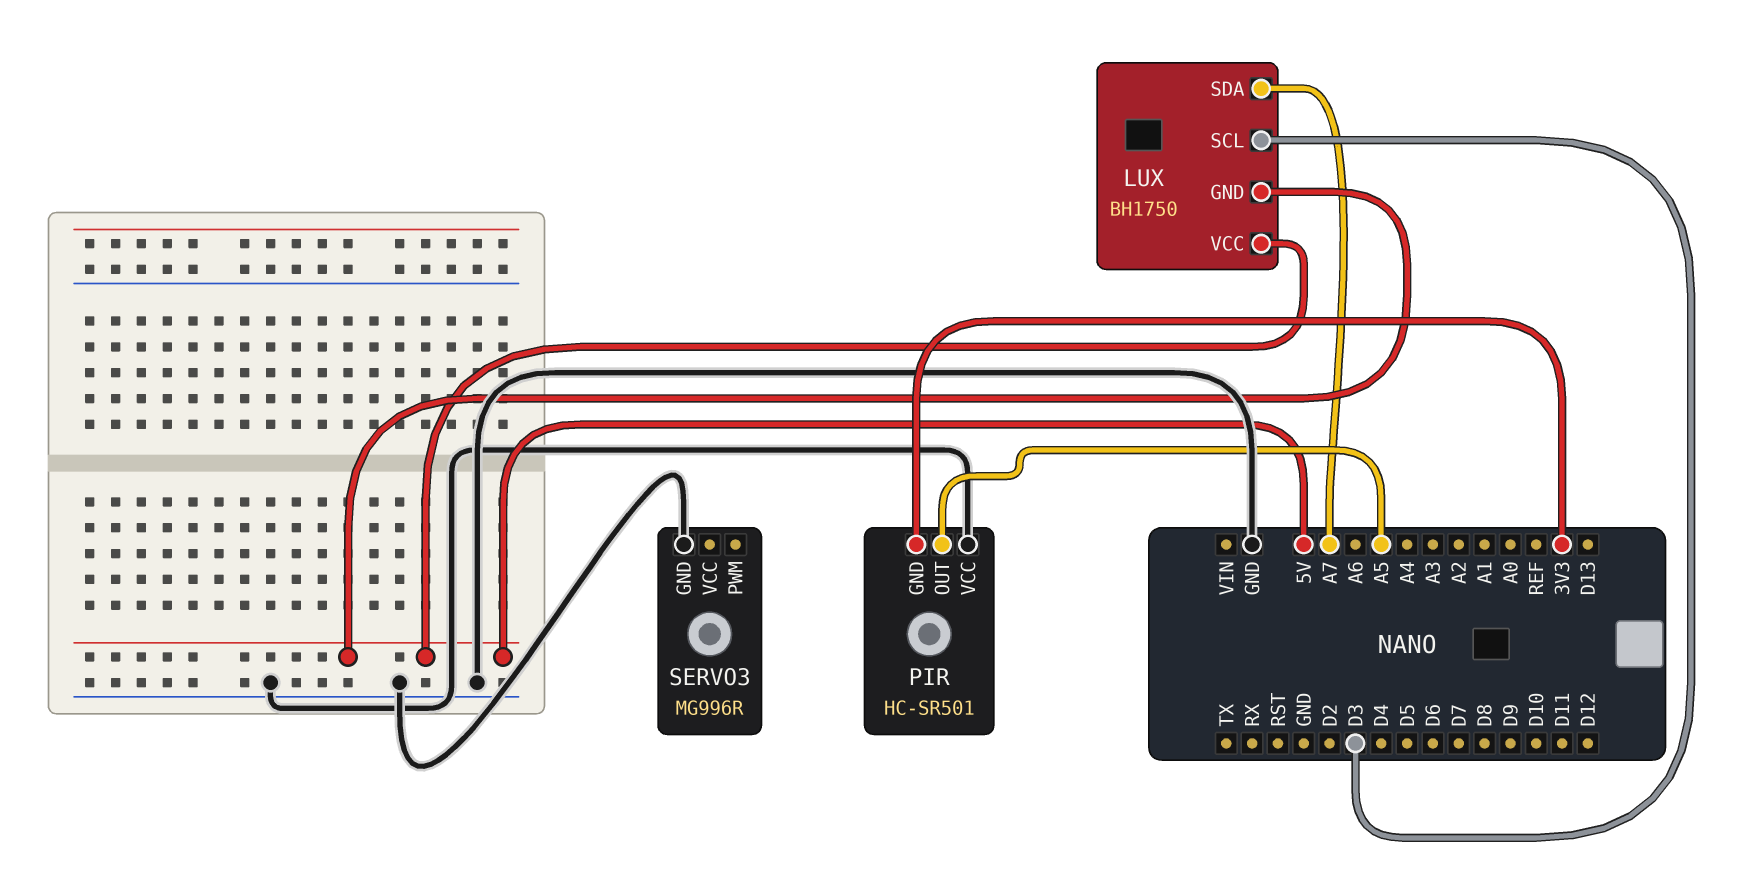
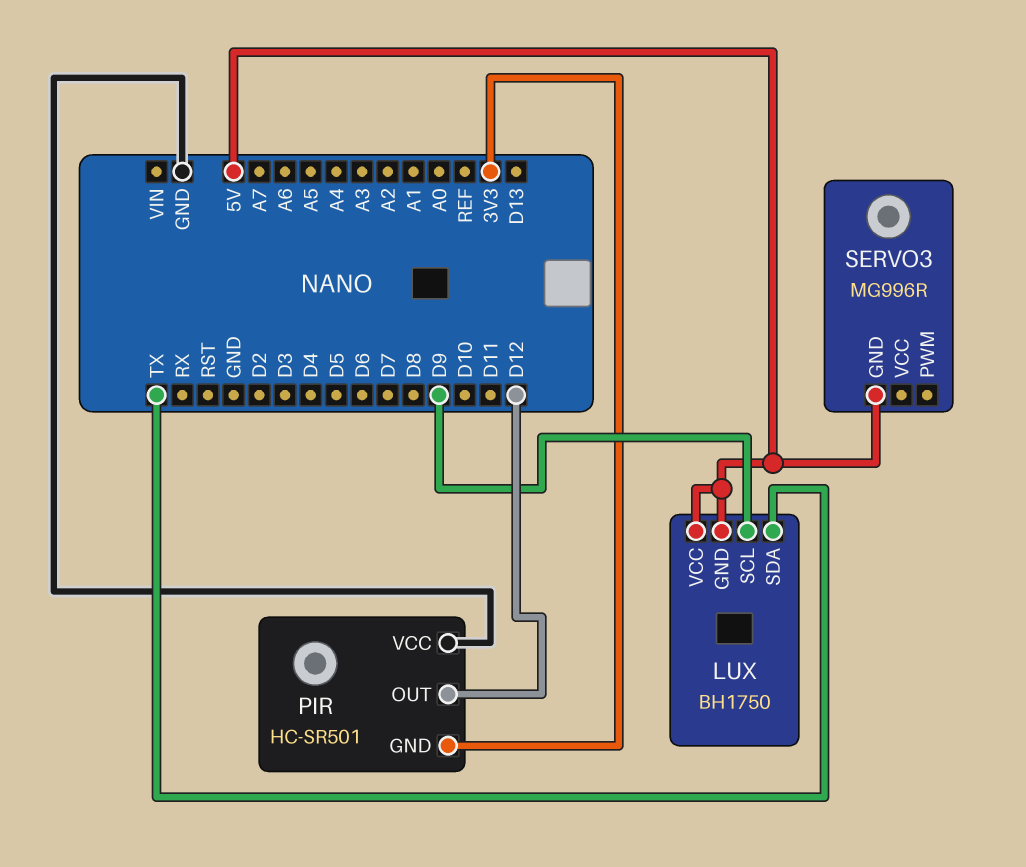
LUX pin SCL: D3 -> D9
LUX pin SDA: A7 -> TX
PIR pin OUT: A5 -> D12
SERVO3 pin GND: GND -> 5V

